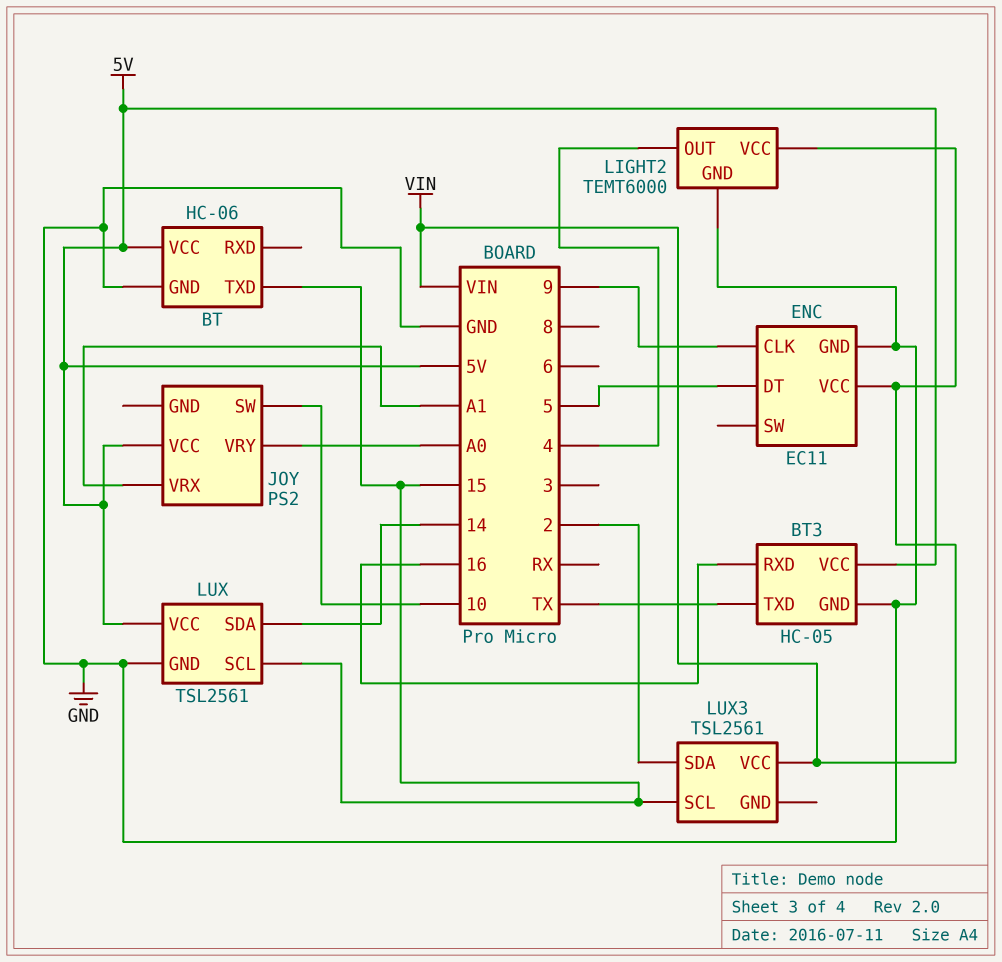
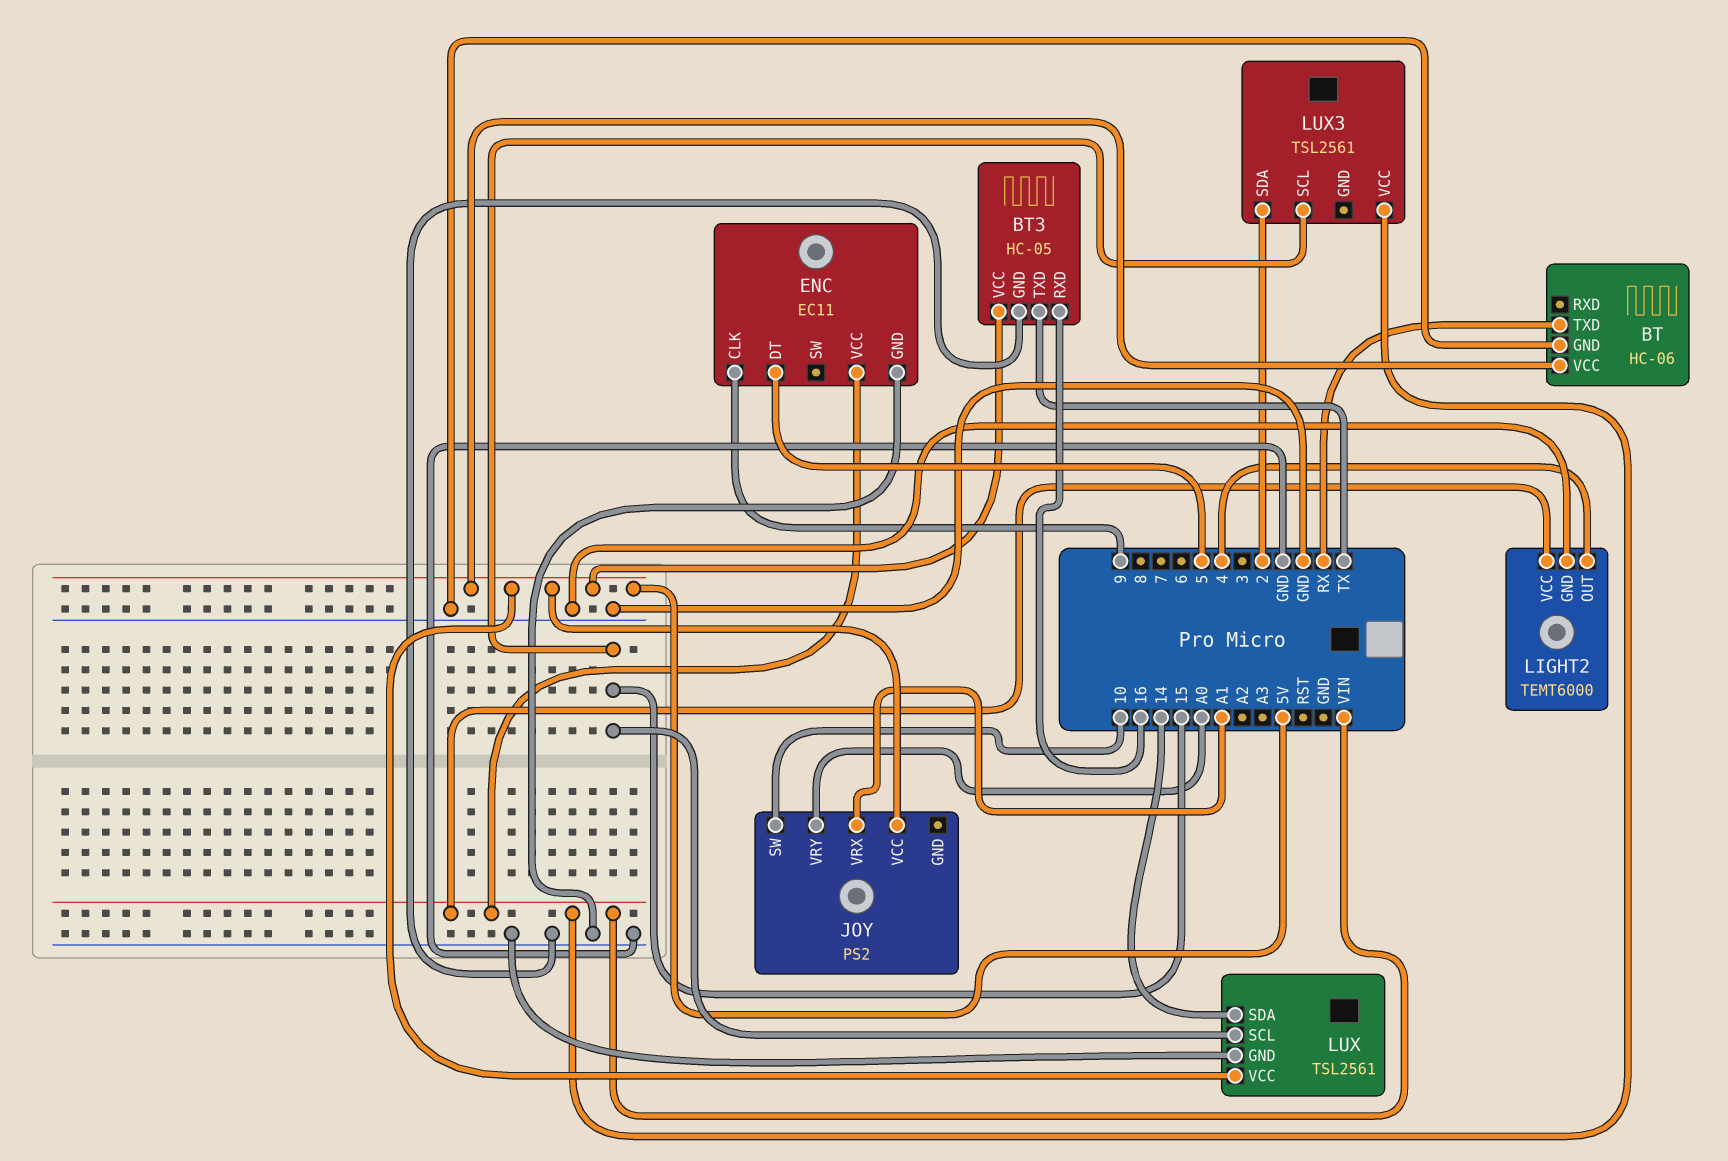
BT pin TXD: 15 -> RX

